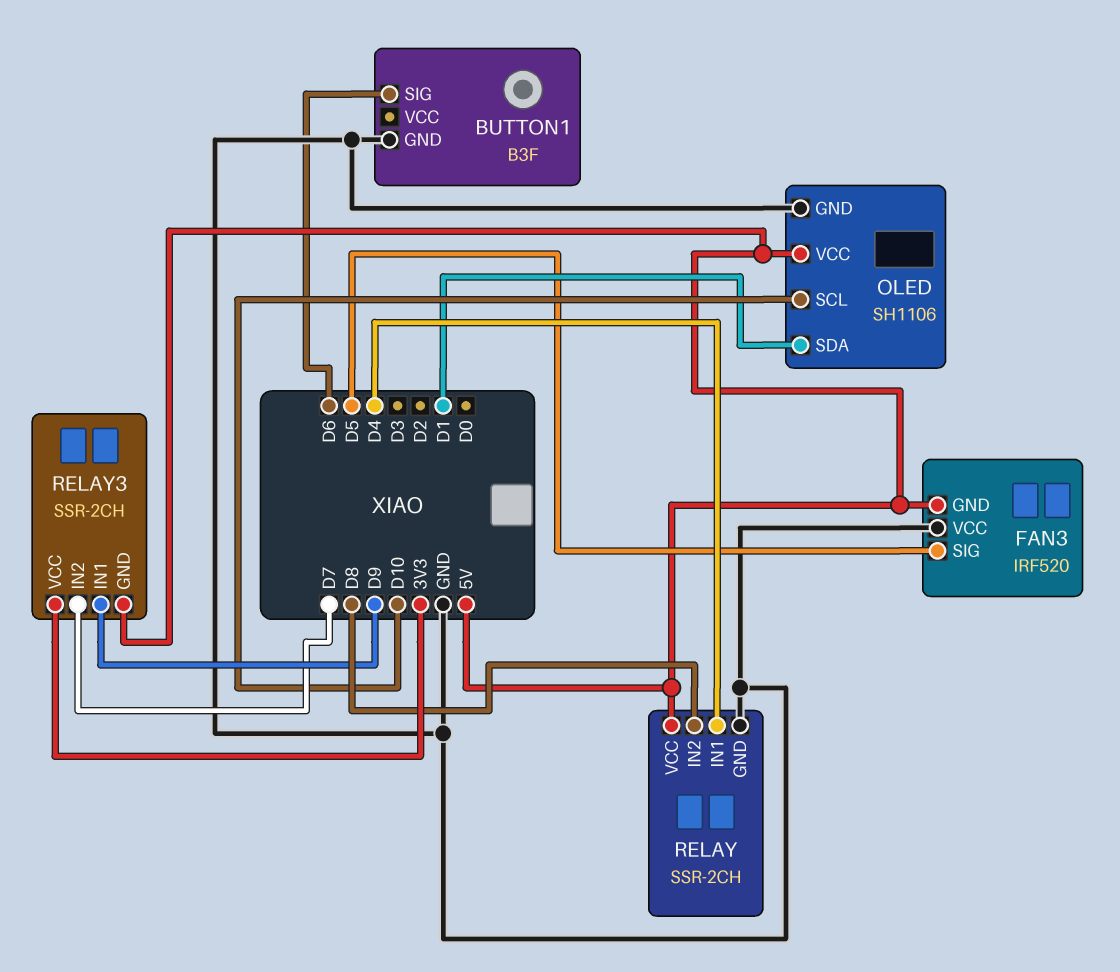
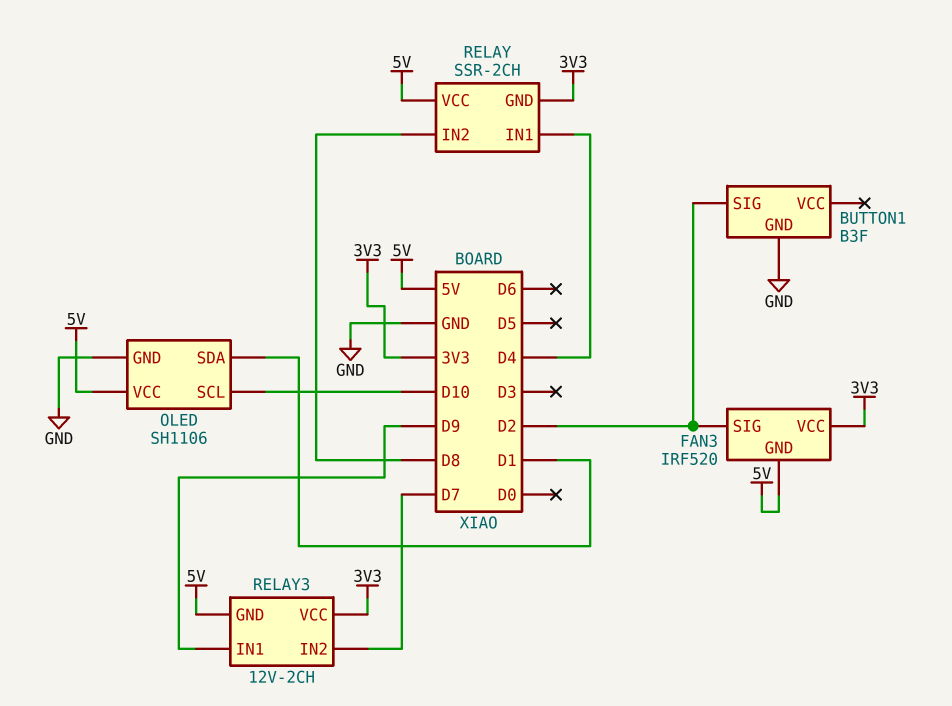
BUTTON1 pin SIG: D6 -> D2
FAN3 pin SIG: D5 -> D2
FAN3 pin VCC: GND -> 3V3
RELAY pin GND: GND -> 3V3
RELAY3: SSR-2CH -> 12V-2CH

